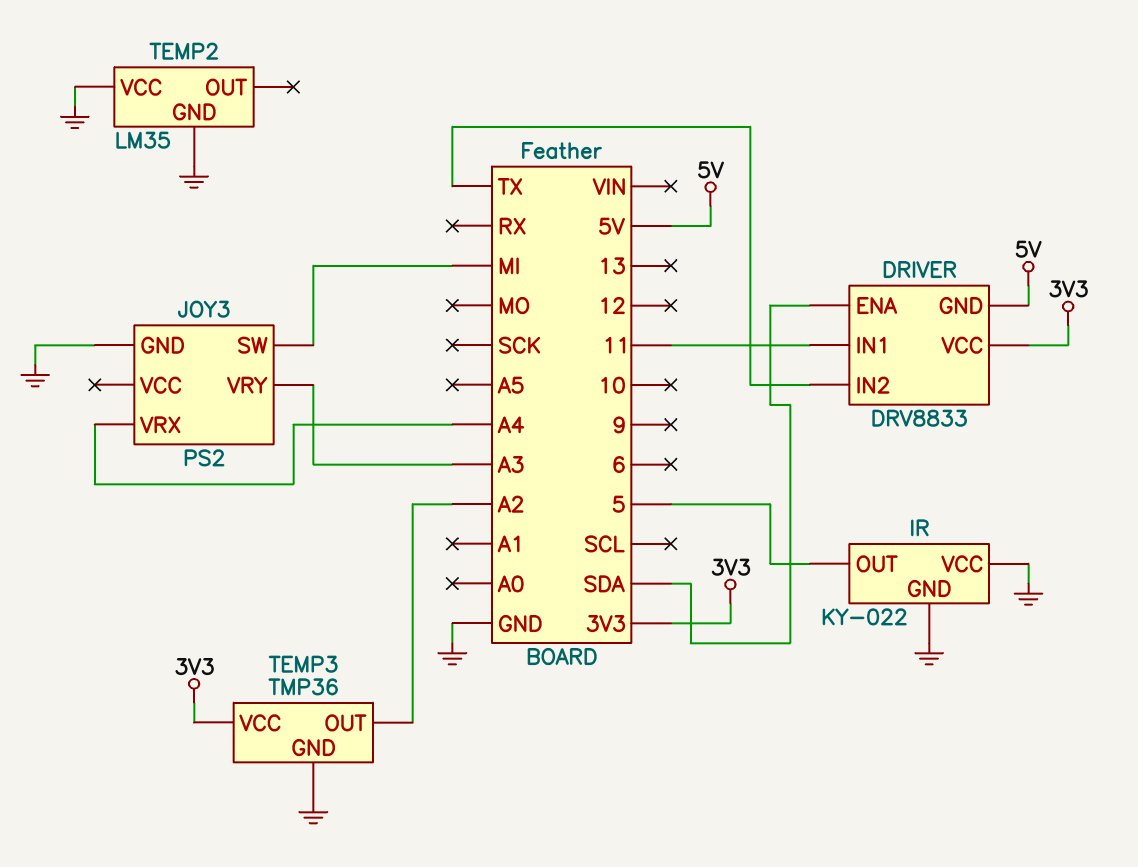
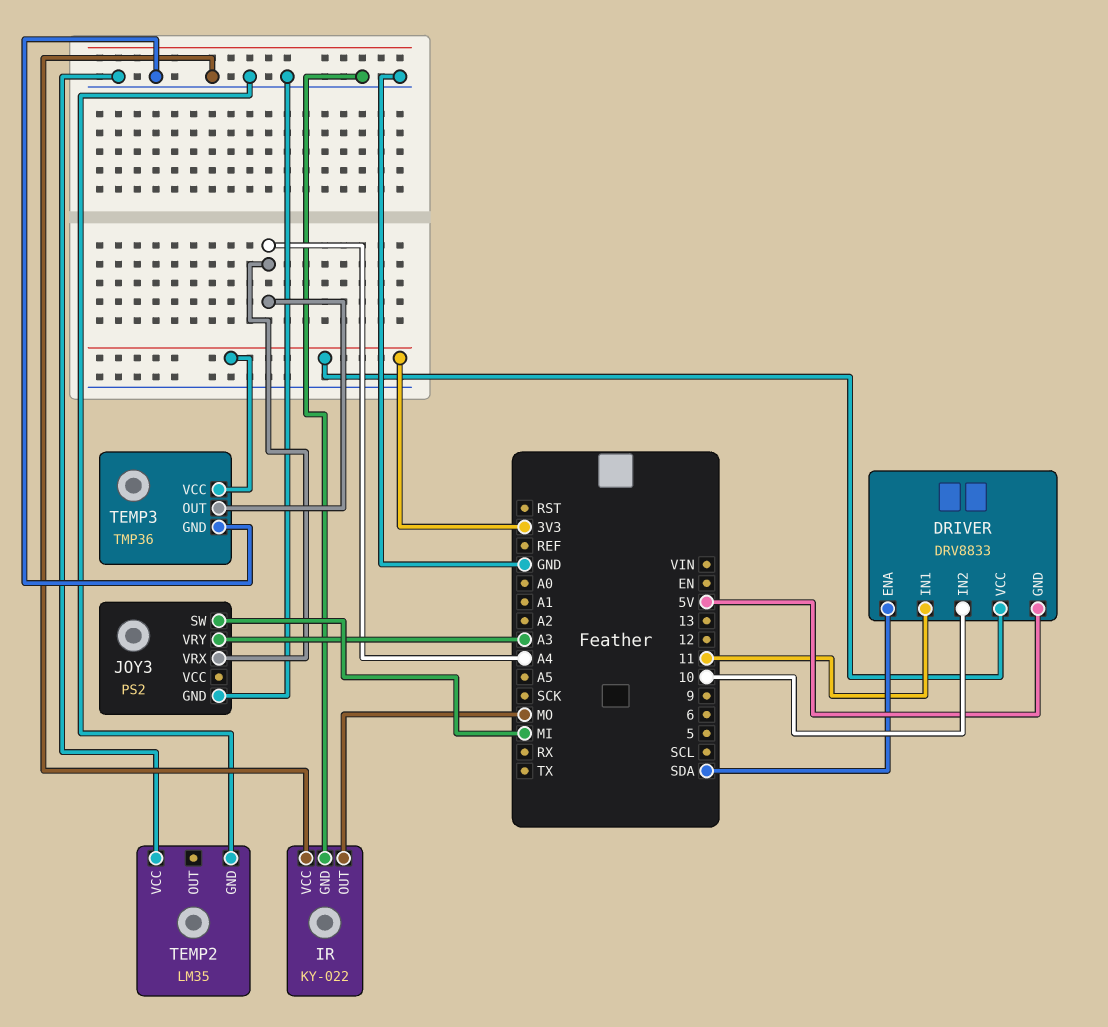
DRIVER pin IN2: TX -> 10
IR pin OUT: 5 -> MO
TEMP3 pin OUT: A2 -> A4

